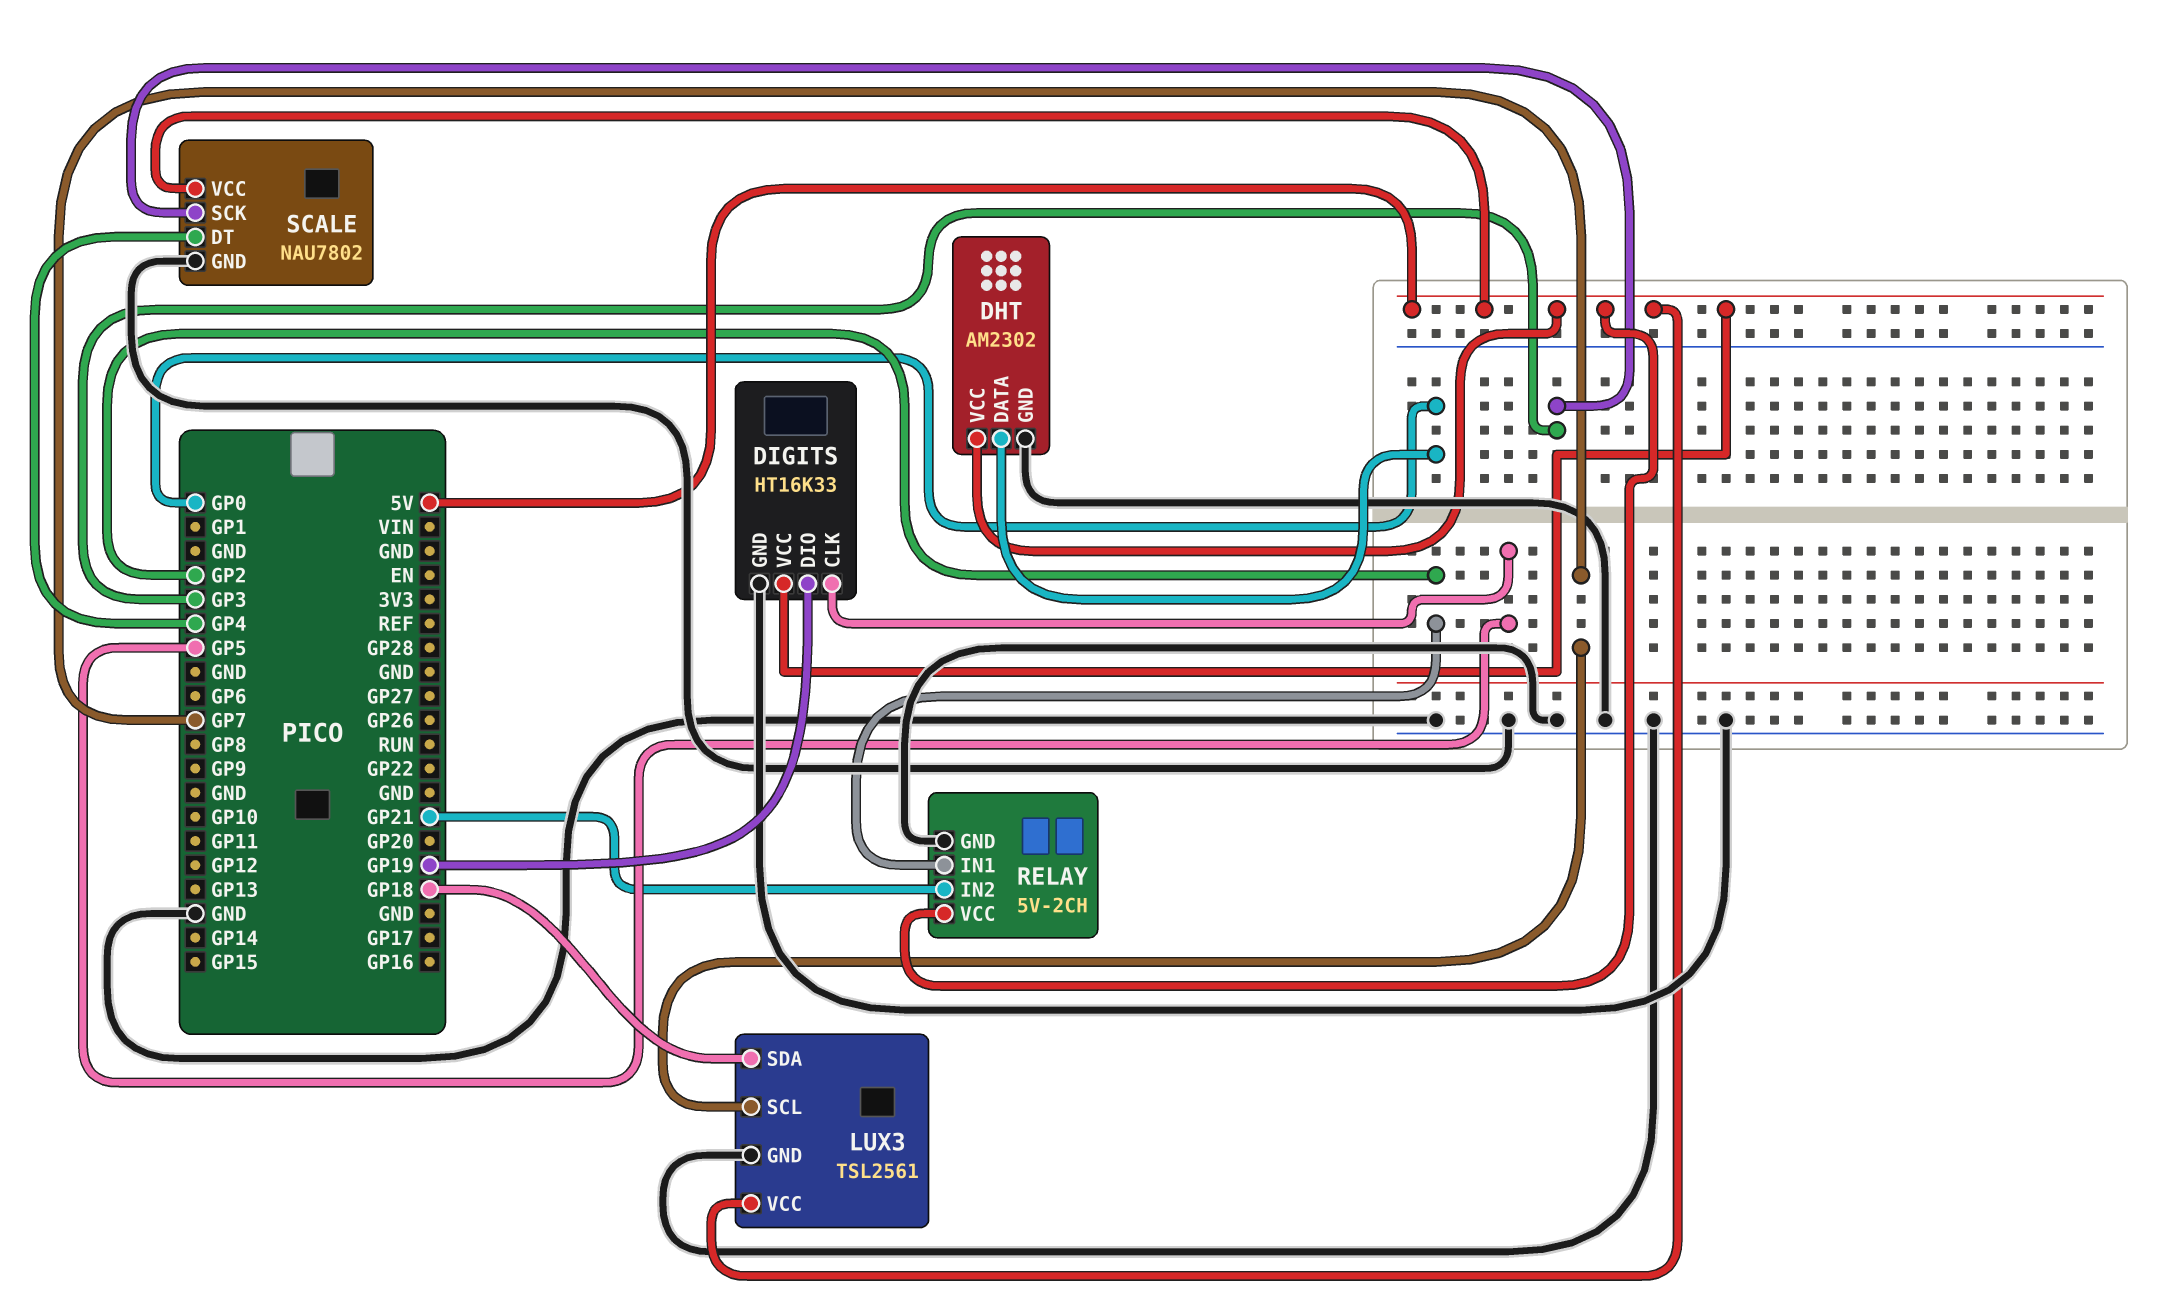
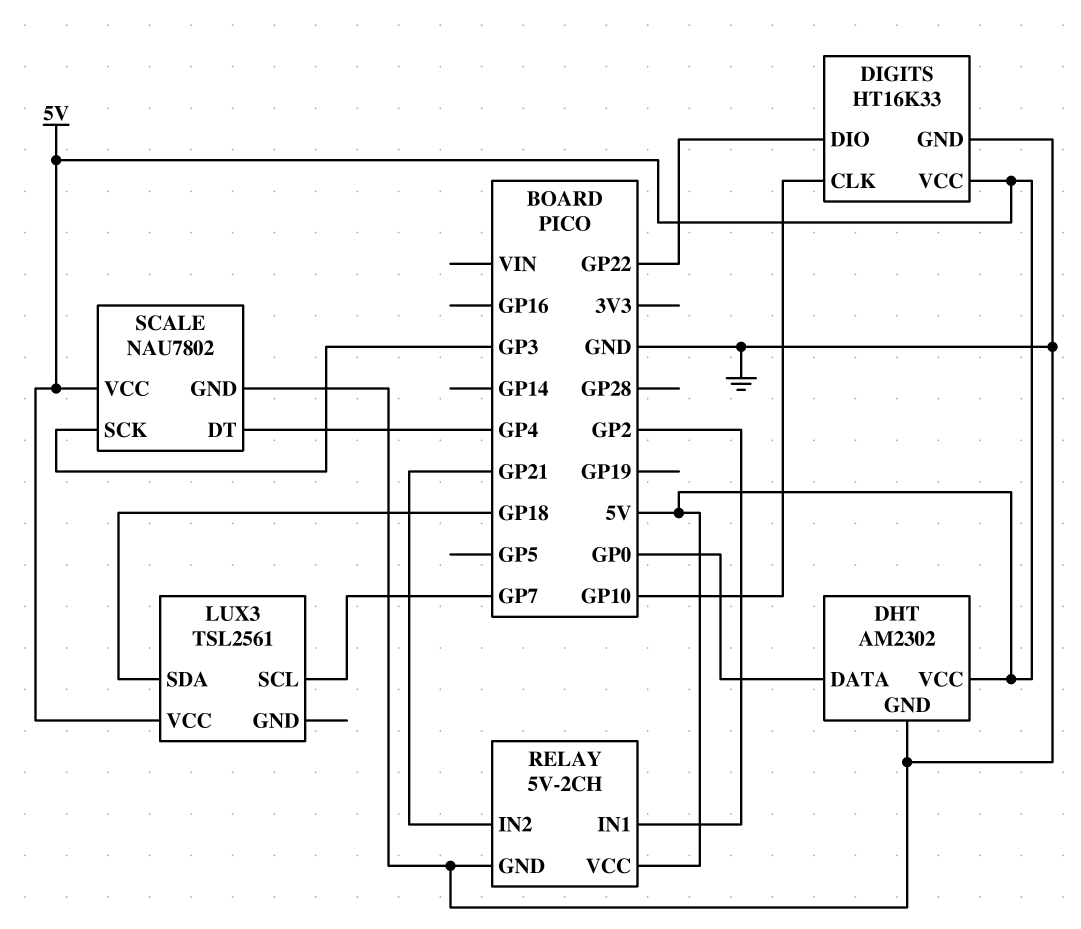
DIGITS pin CLK: GP5 -> GP10
DIGITS pin DIO: GP19 -> GP22
LUX3 pin GND: GND -> none

